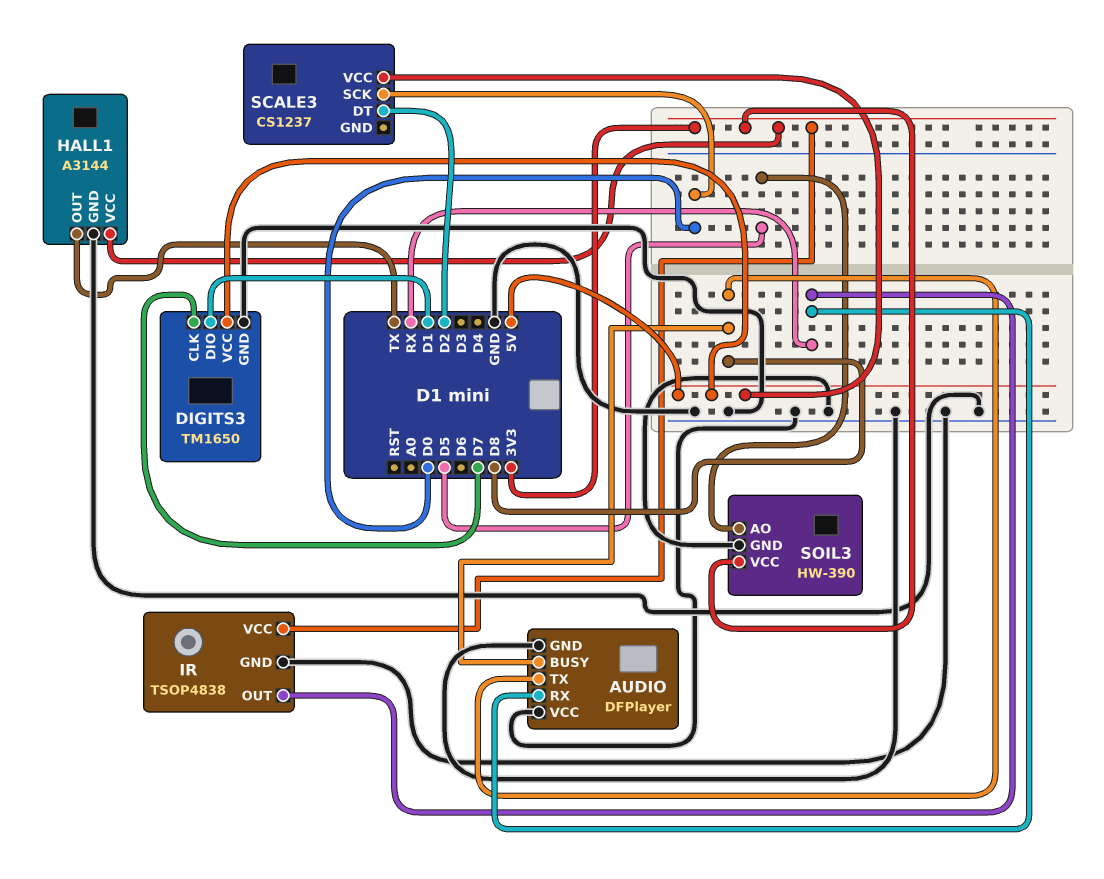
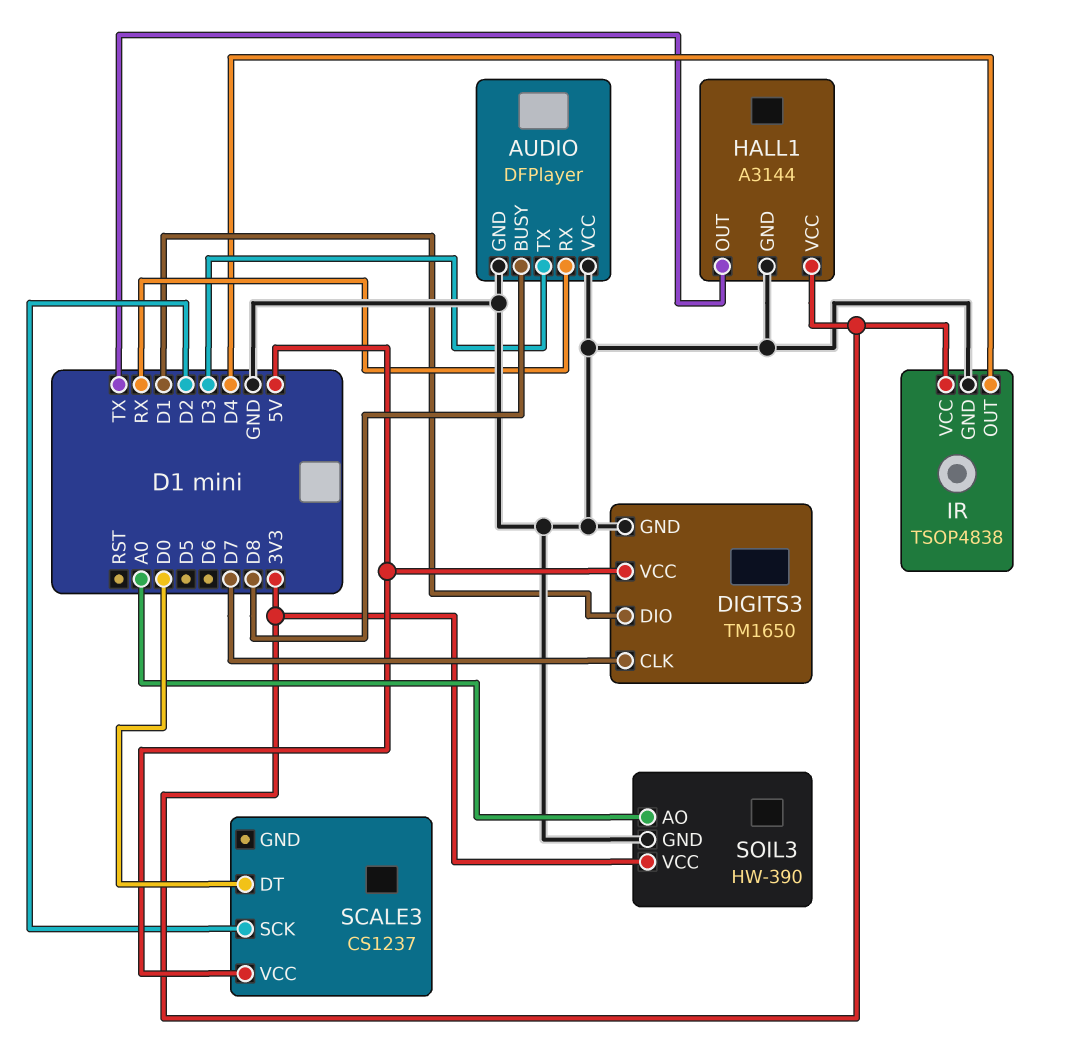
AUDIO pin TX: D8 -> D3
IR pin OUT: RX -> D4
SCALE3 pin DT: D2 -> D0
SCALE3 pin SCK: D0 -> D2
SOIL3 pin AO: D5 -> A0

